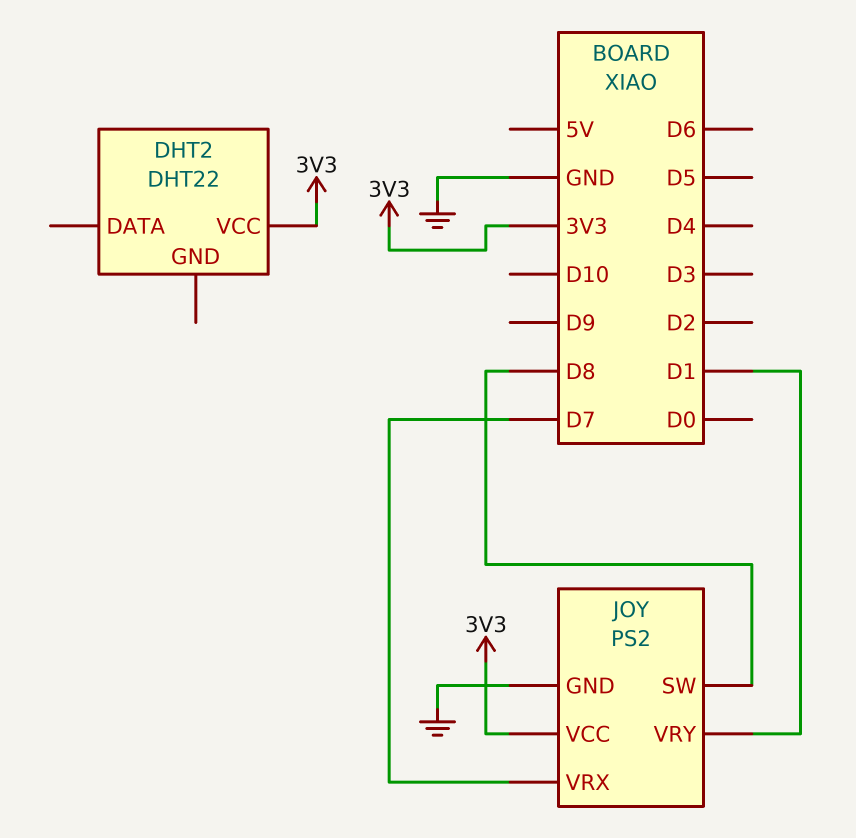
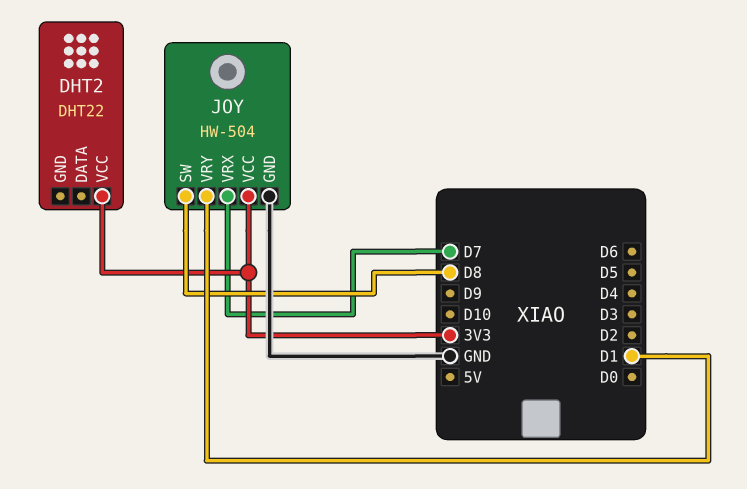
JOY: PS2 -> HW-504

